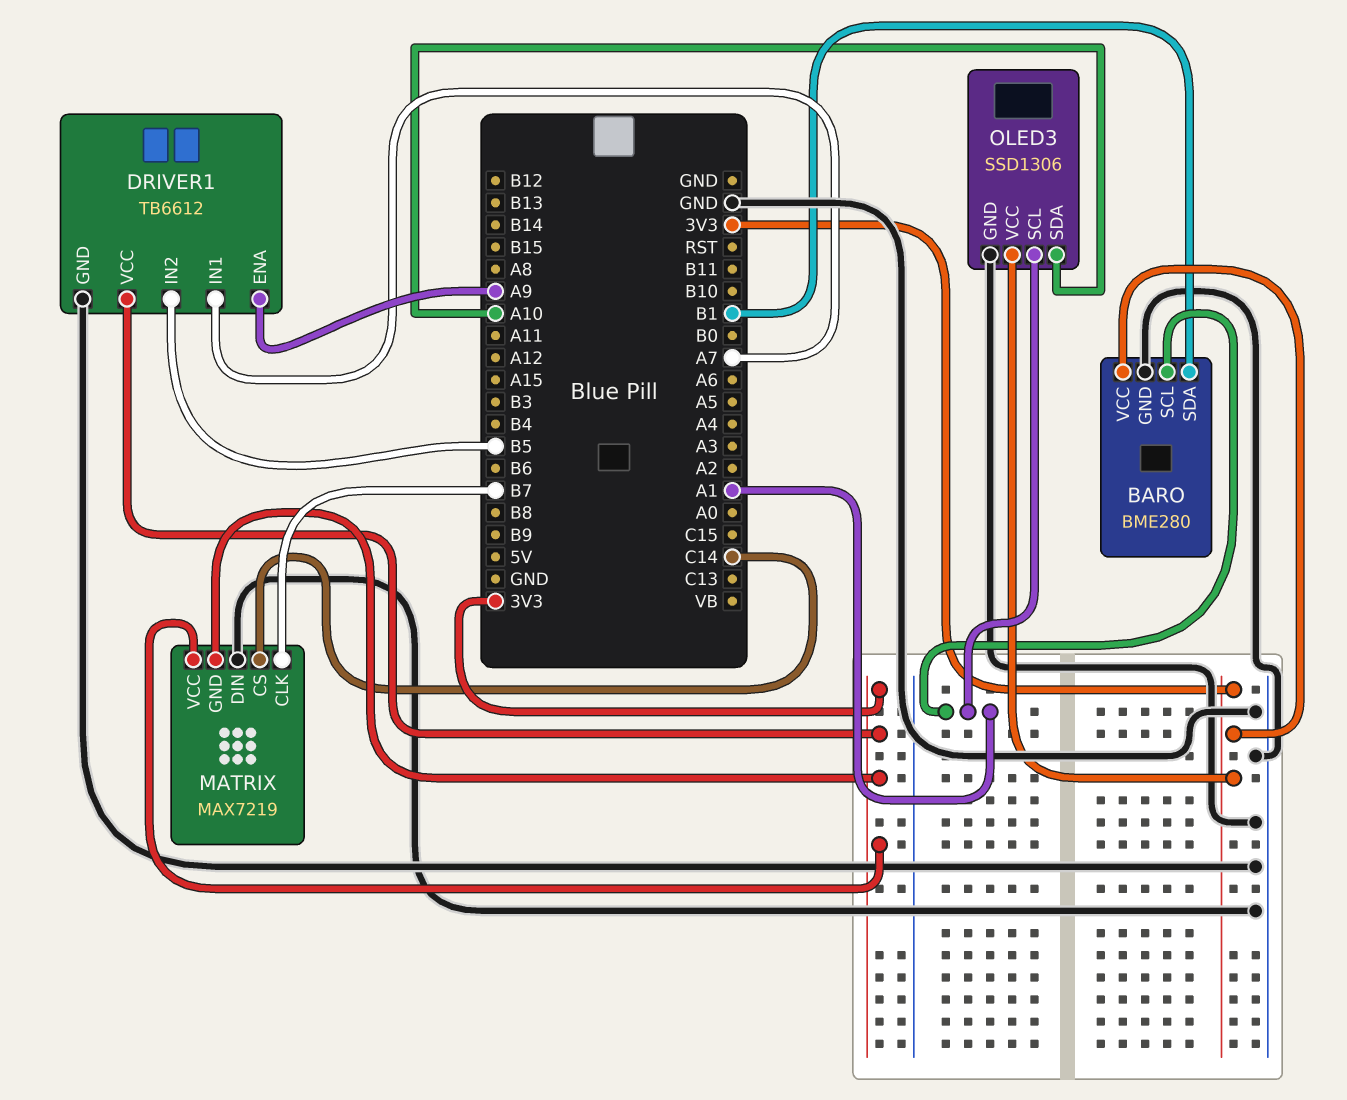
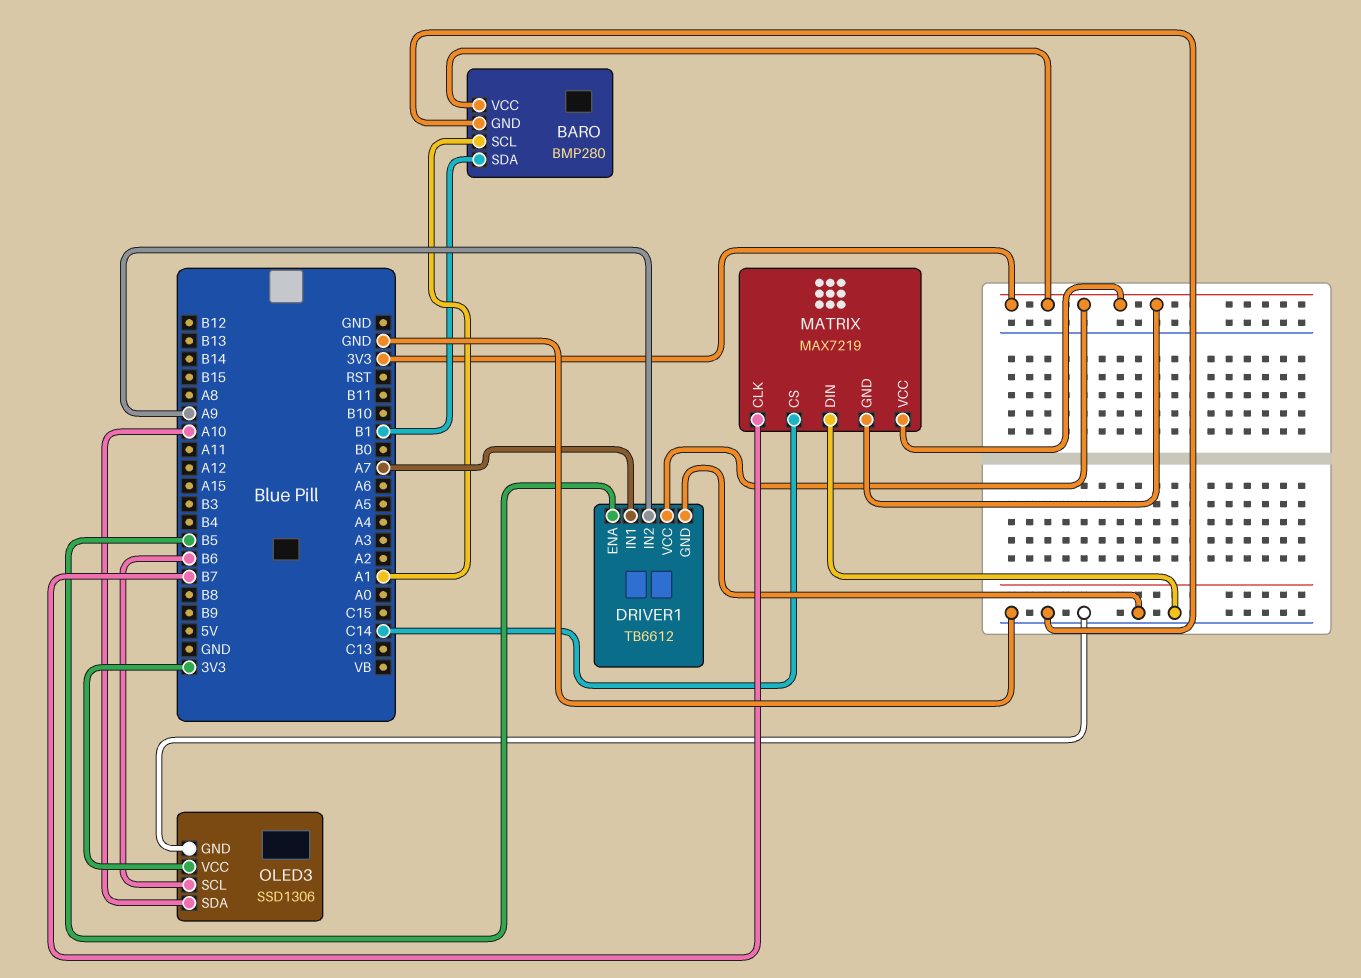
BARO: BME280 -> BMP280
DRIVER1 pin ENA: A9 -> B5
DRIVER1 pin IN2: B5 -> A9
OLED3 pin SCL: A1 -> B6

